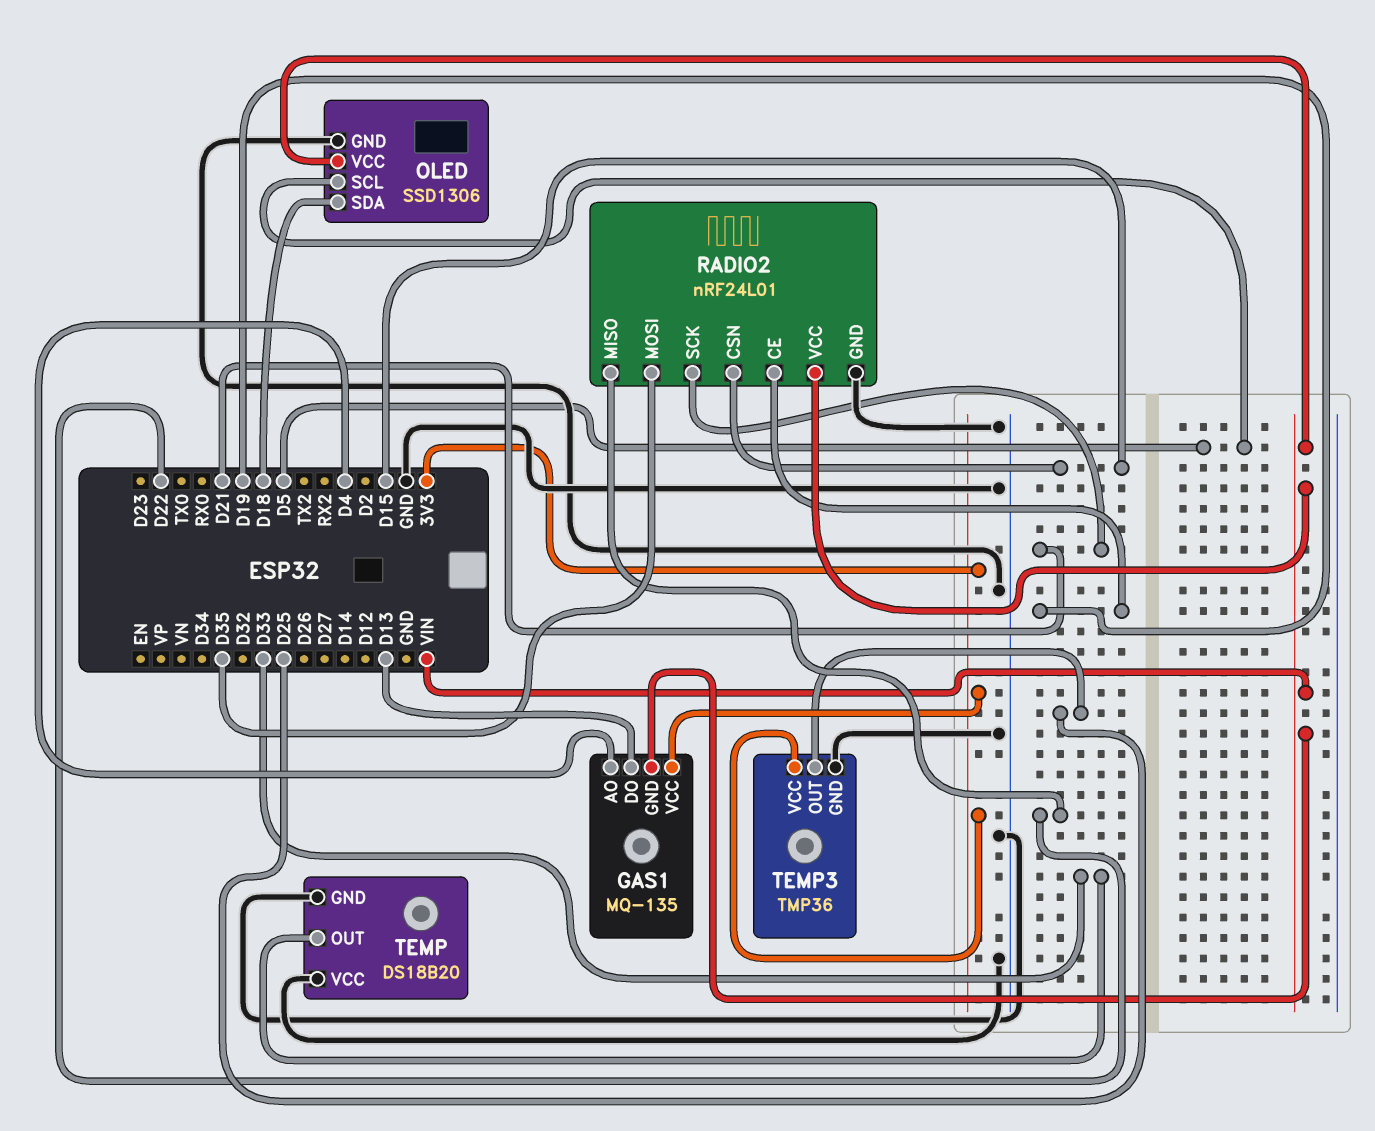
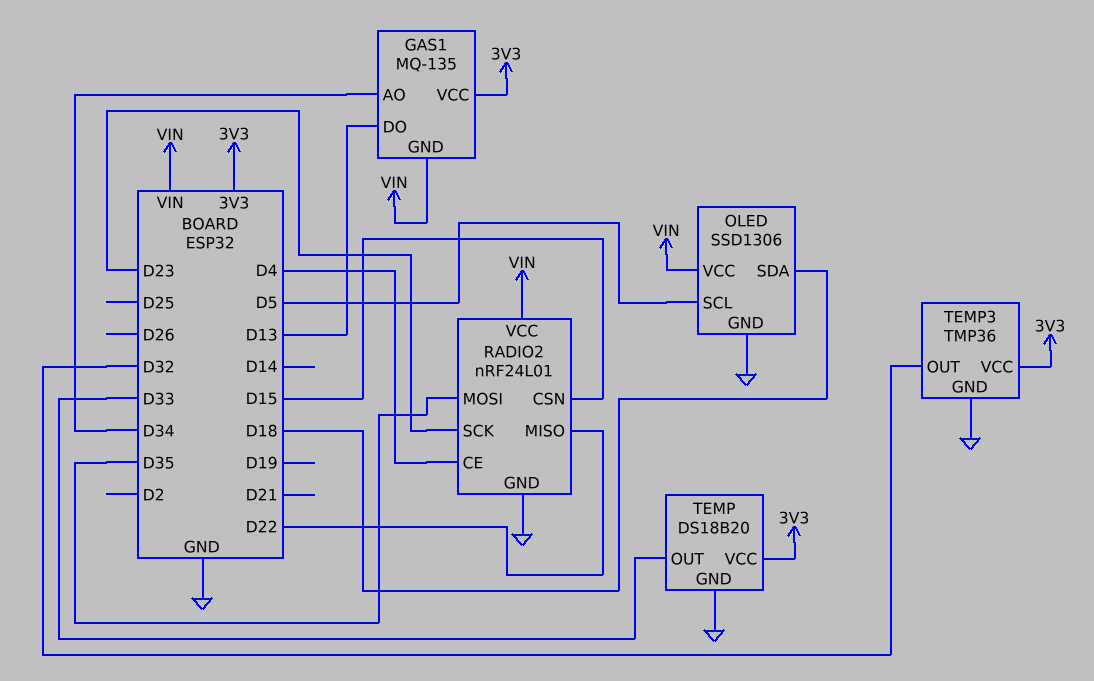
GAS1 pin AO: D4 -> D34
RADIO2 pin CE: D19 -> D4
RADIO2 pin SCK: D21 -> D23
TEMP pin VCC: GND -> 3V3
TEMP3 pin OUT: D25 -> D32

